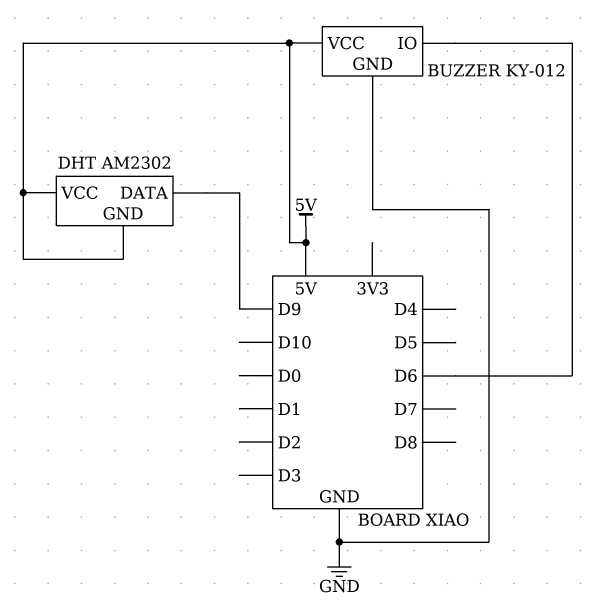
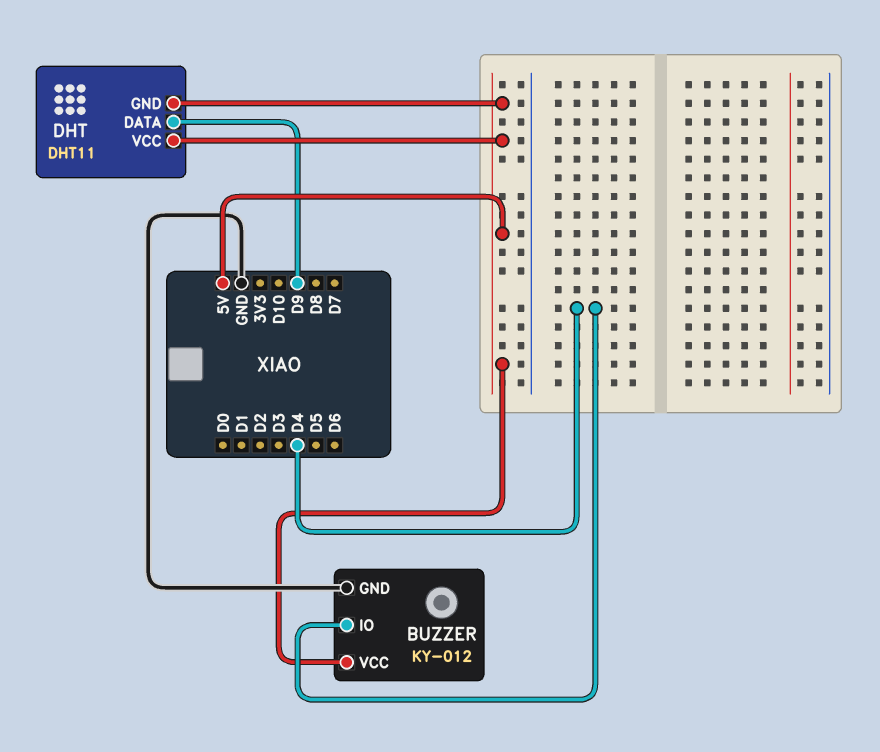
BUZZER pin IO: D6 -> D4
DHT: AM2302 -> DHT11

